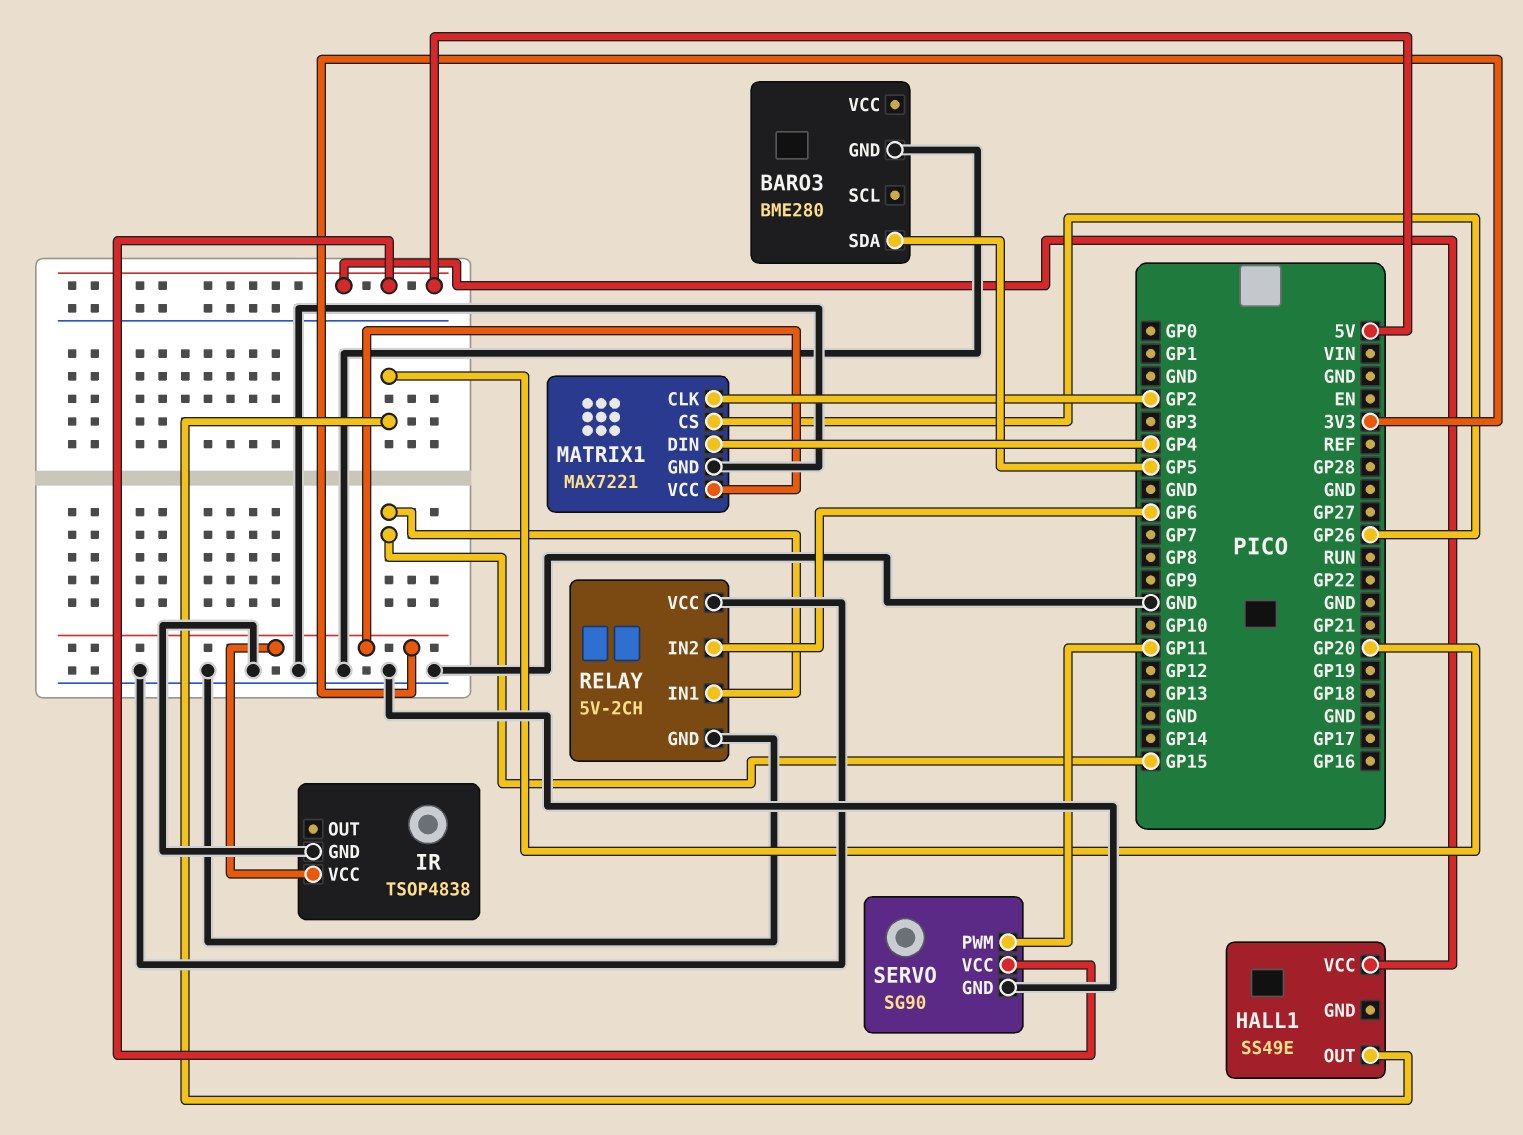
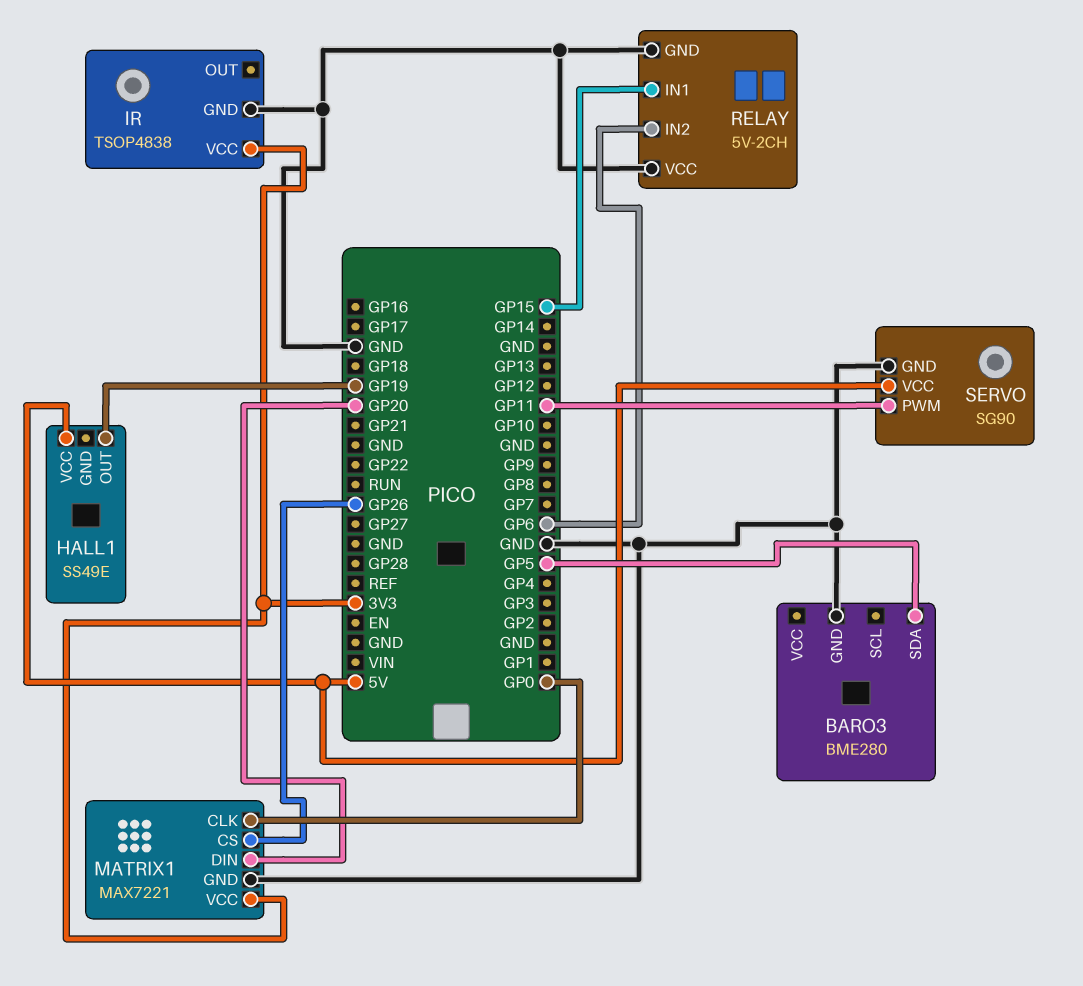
HALL1 pin OUT: GP20 -> GP19
MATRIX1 pin CLK: GP2 -> GP0
MATRIX1 pin DIN: GP4 -> GP20

